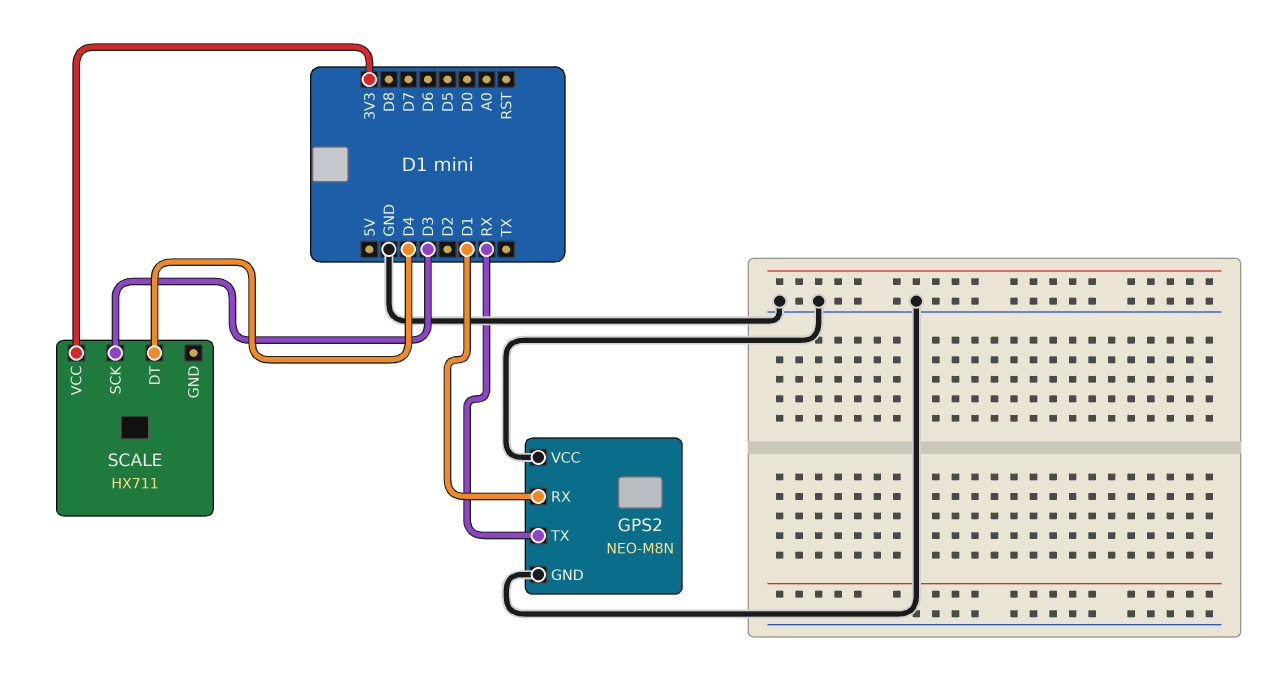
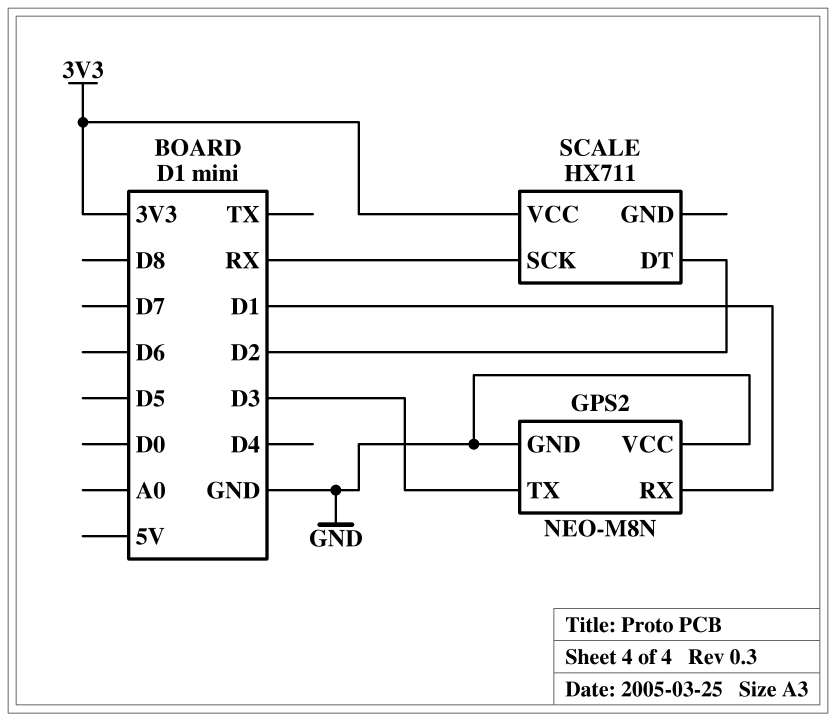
GPS2 pin TX: RX -> D3
SCALE pin DT: D4 -> D2
SCALE pin SCK: D3 -> RX

